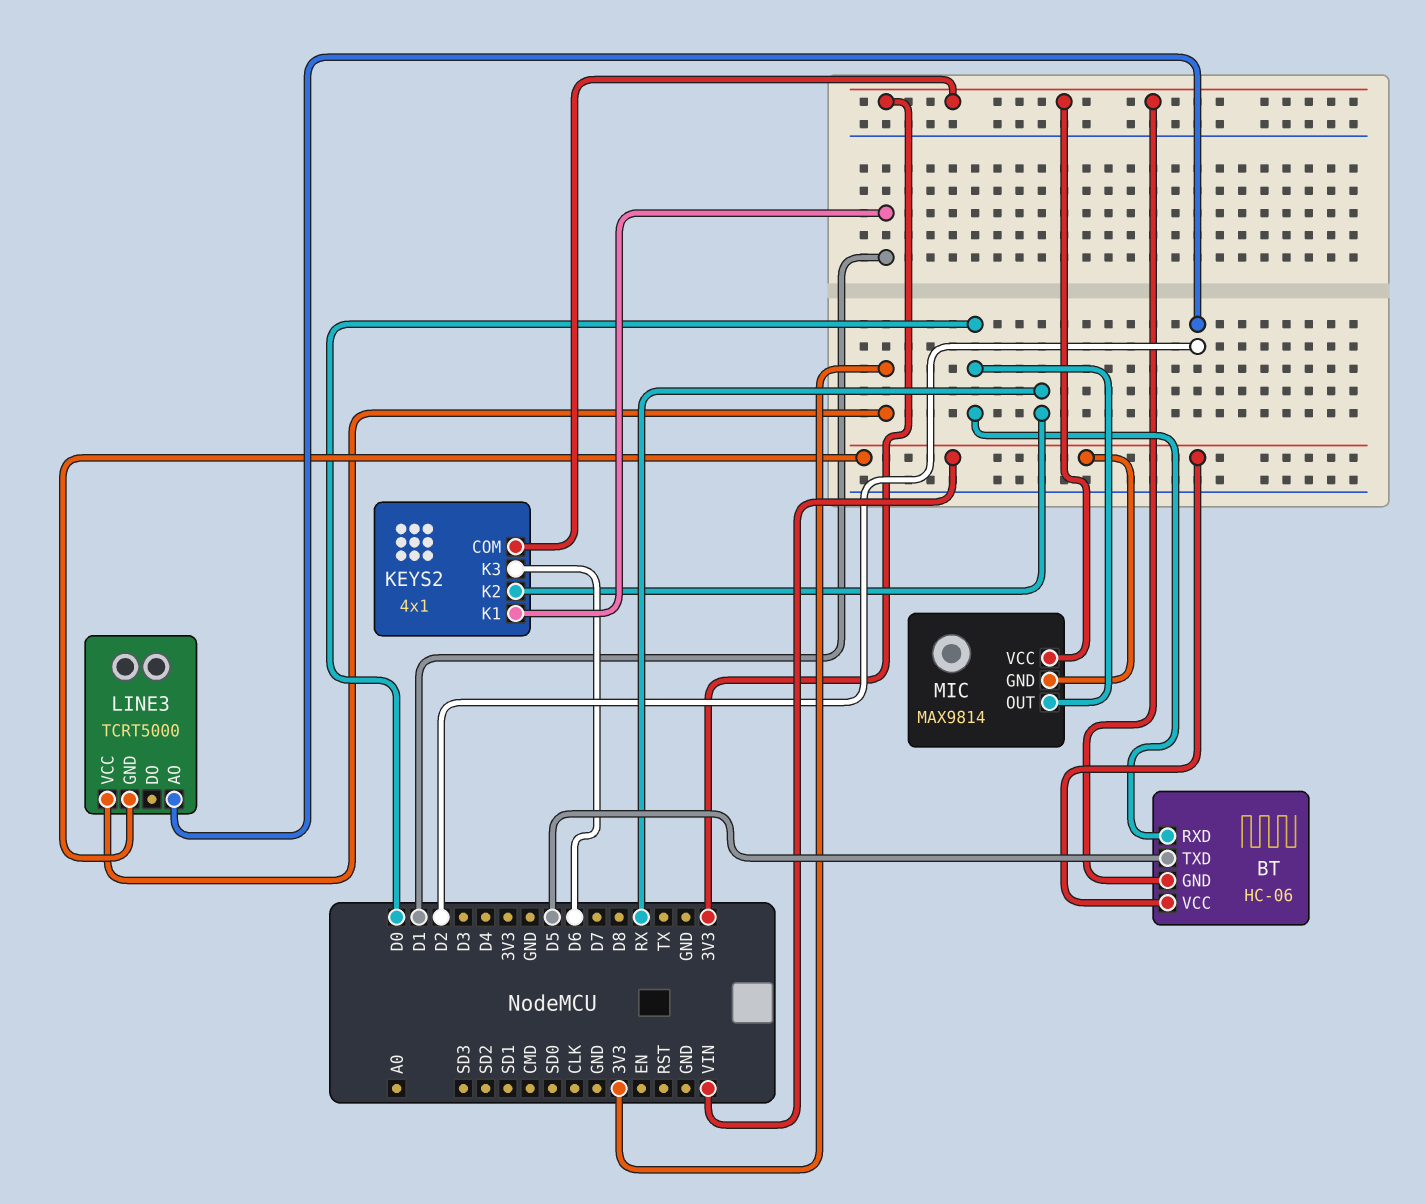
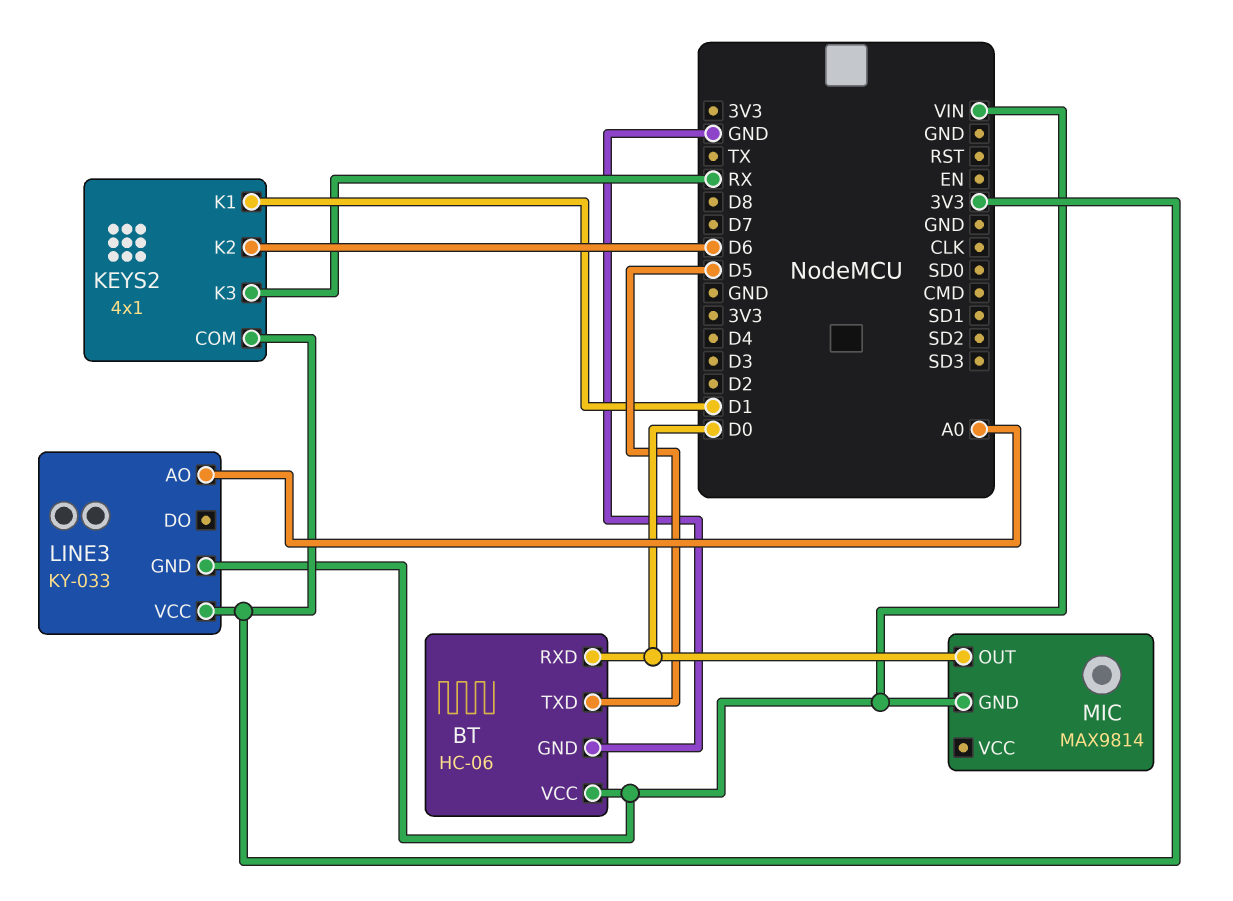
BT pin GND: 3V3 -> GND
KEYS2 pin K2: RX -> D6
KEYS2 pin K3: D6 -> RX
LINE3: TCRT5000 -> KY-033
LINE3 pin AO: D2 -> A0
MIC pin VCC: 3V3 -> none

